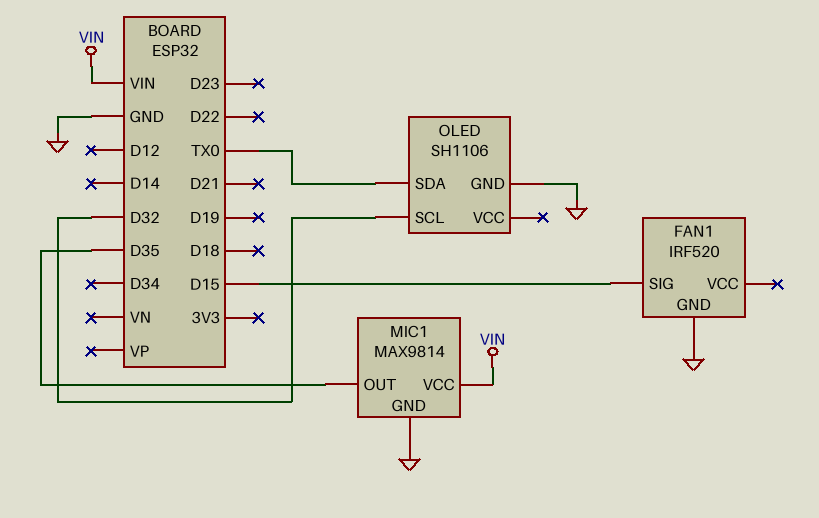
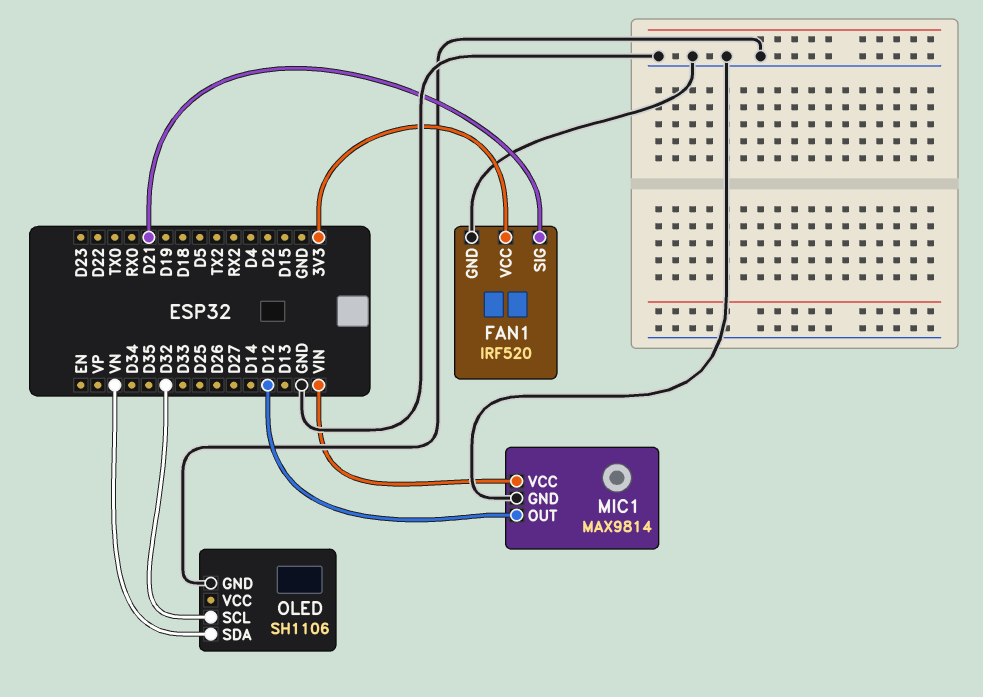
FAN1 pin SIG: D15 -> D21
FAN1 pin VCC: none -> 3V3
MIC1 pin OUT: D35 -> D12
OLED pin SDA: TX0 -> VN

